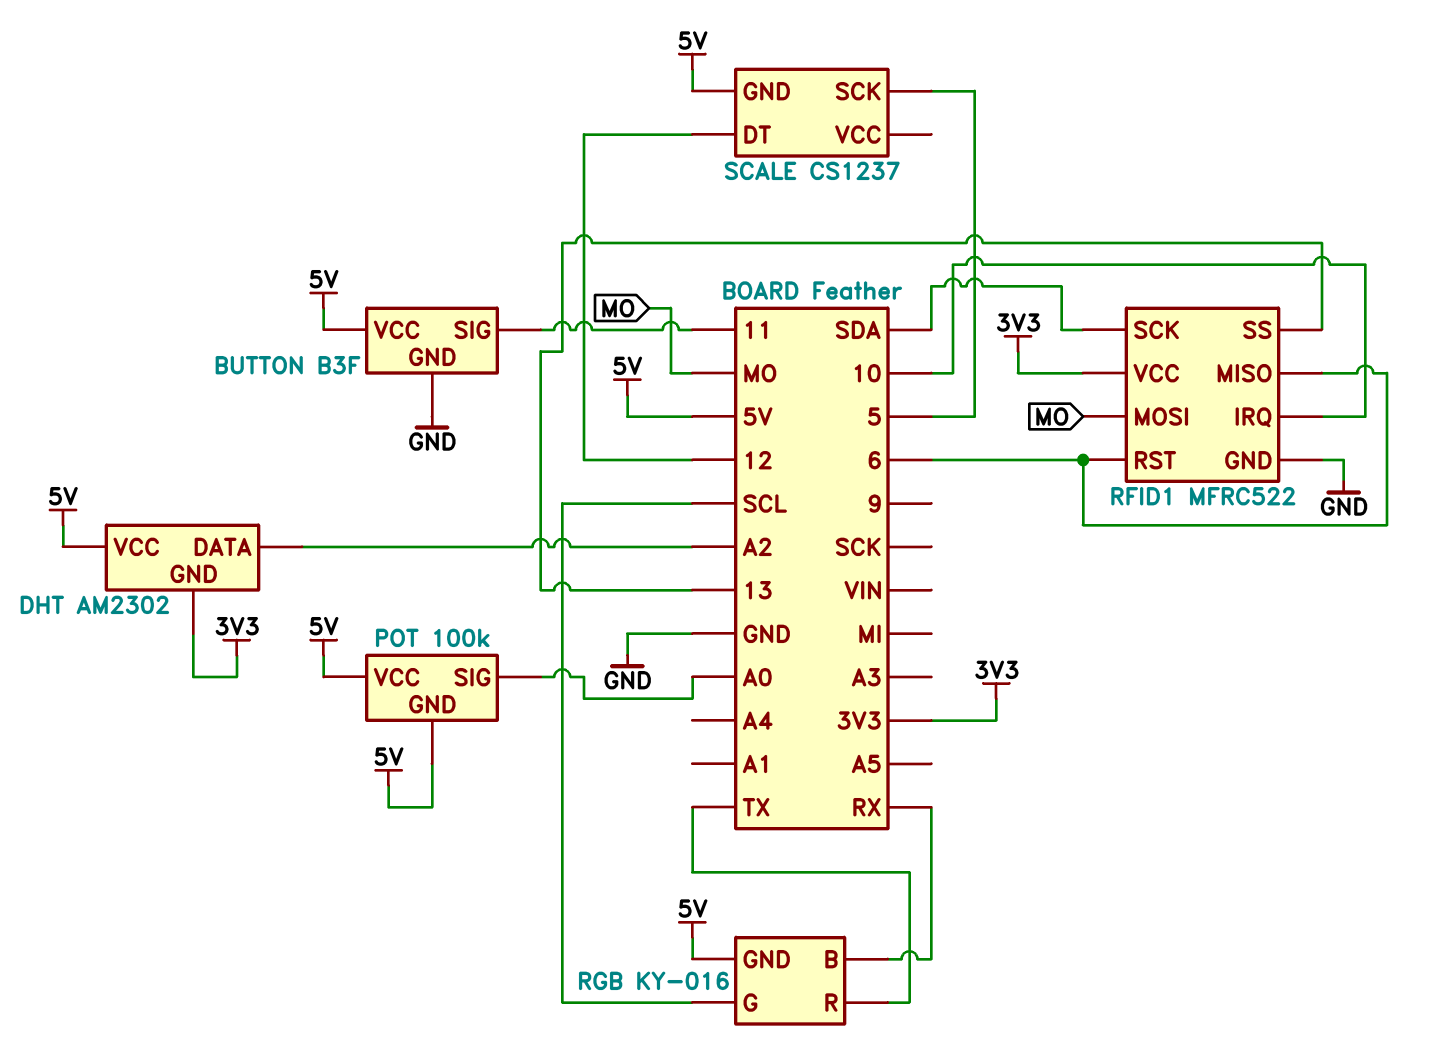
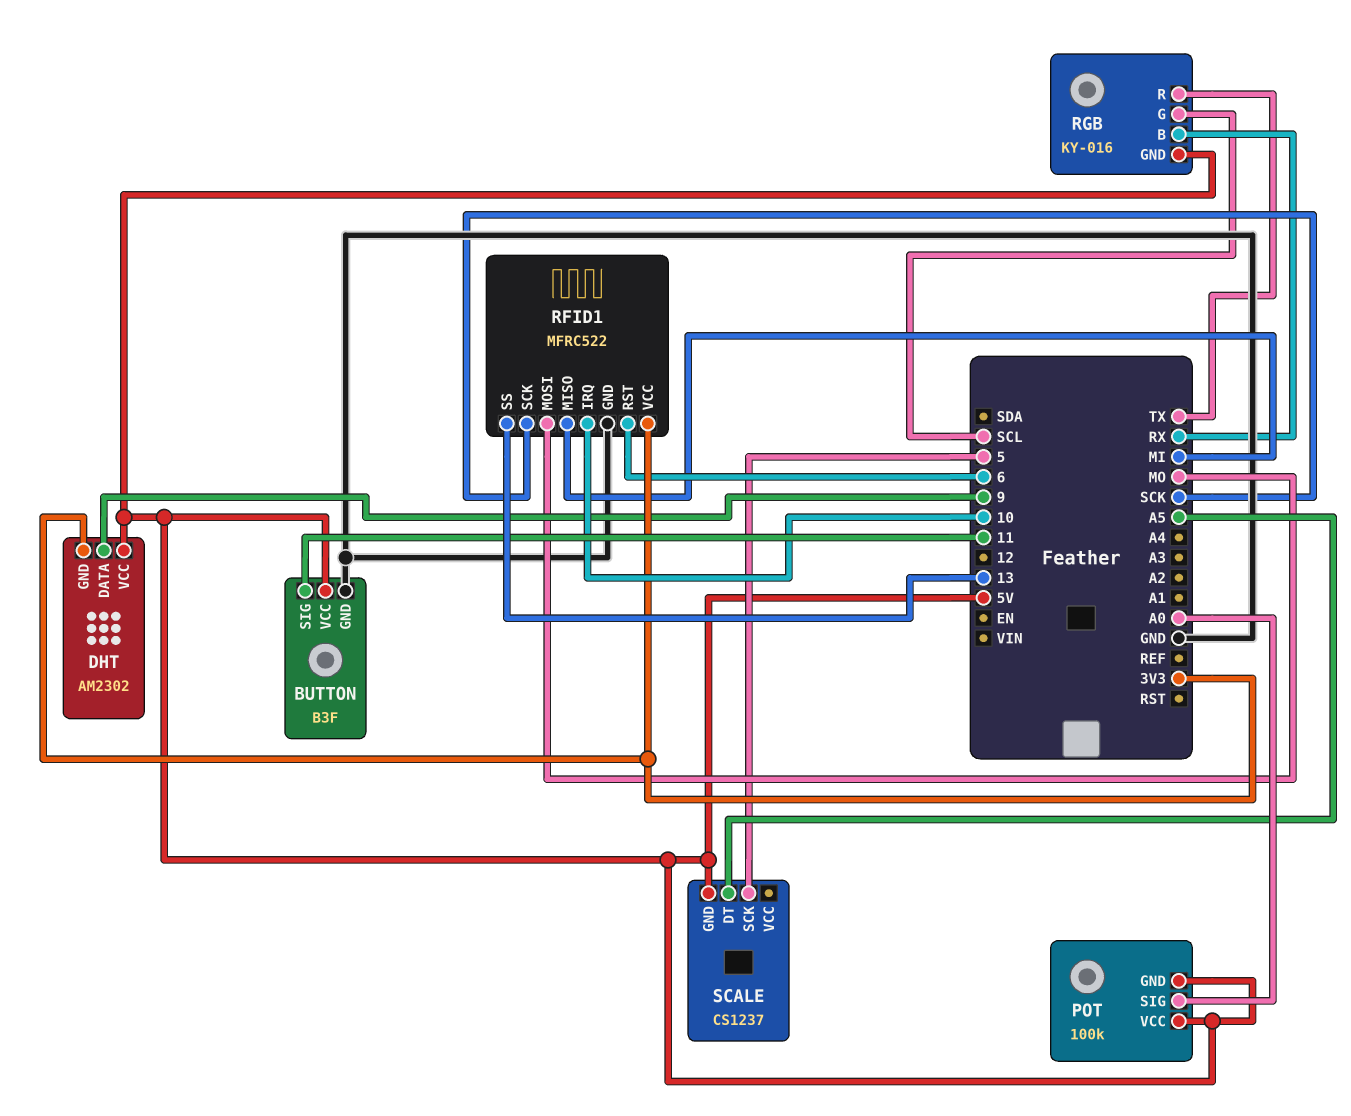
DHT pin DATA: A2 -> 9
RFID1 pin MISO: 6 -> MI
RFID1 pin SCK: SDA -> SCK
SCALE pin DT: 12 -> A5

